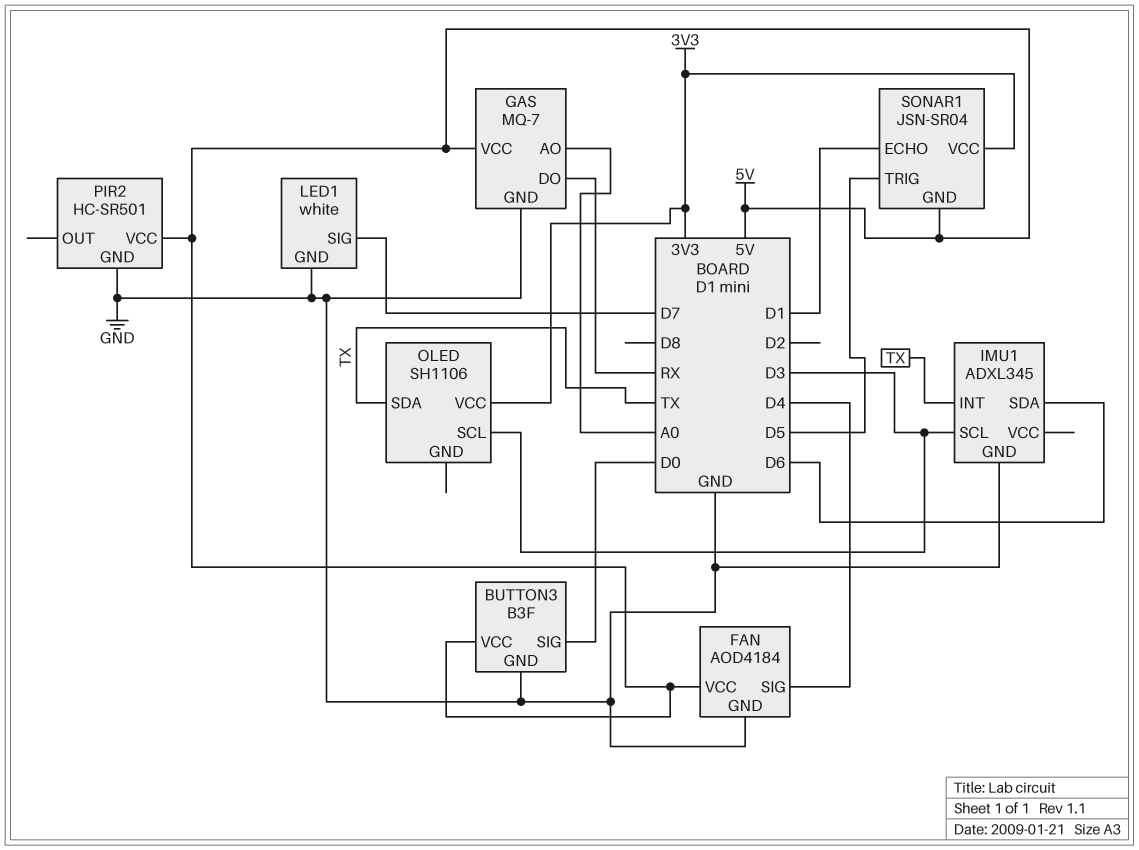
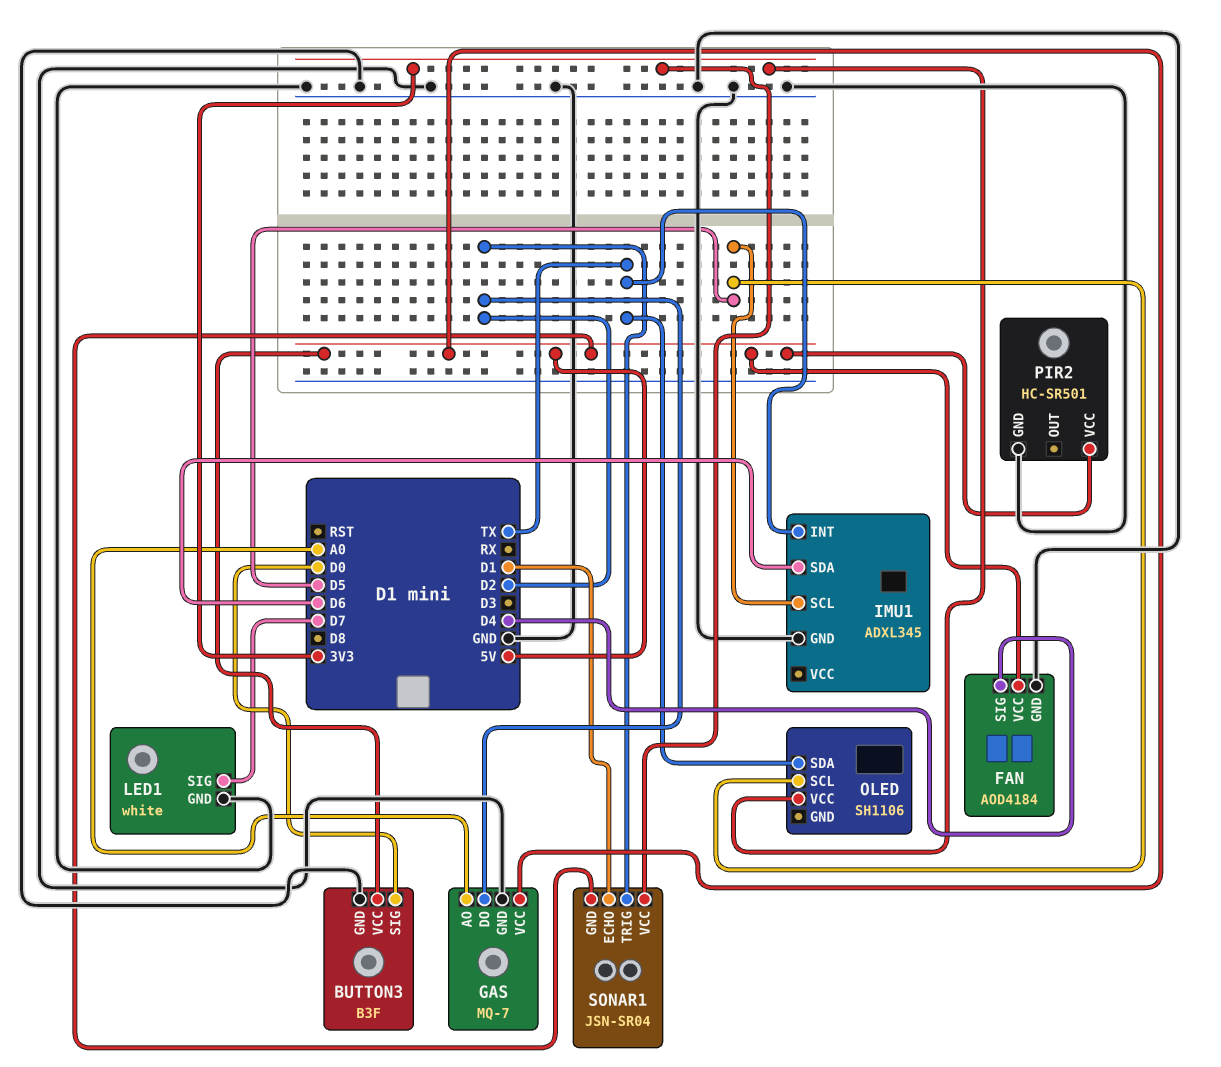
GAS pin DO: RX -> D2
IMU1 pin SCL: D3 -> D5
OLED pin SCL: D3 -> D5
SONAR1 pin TRIG: D5 -> D2

